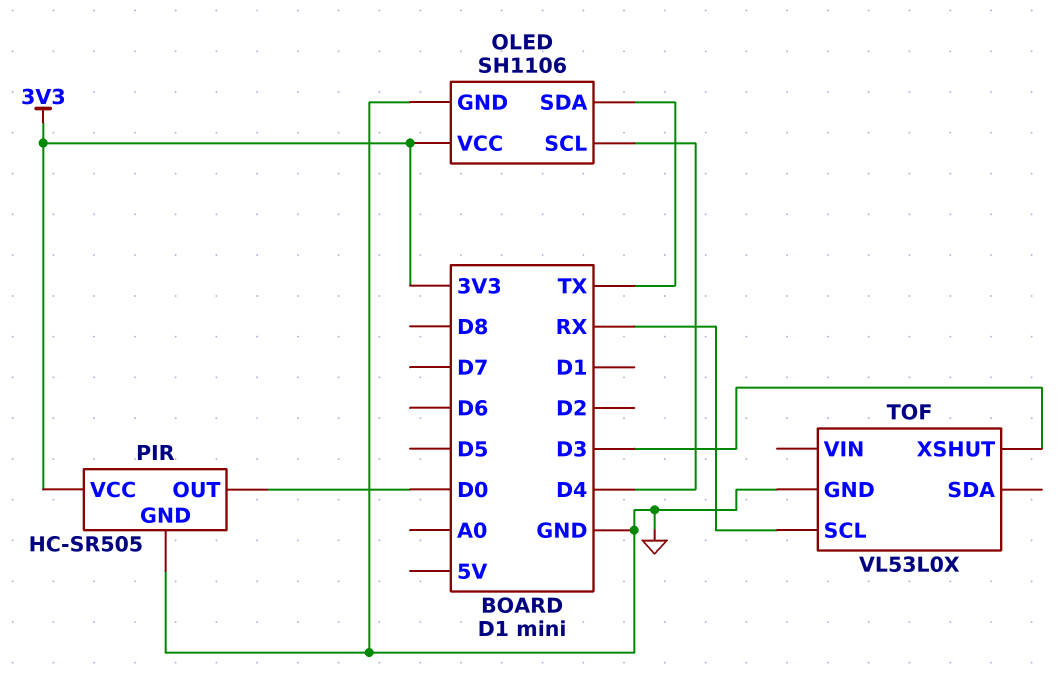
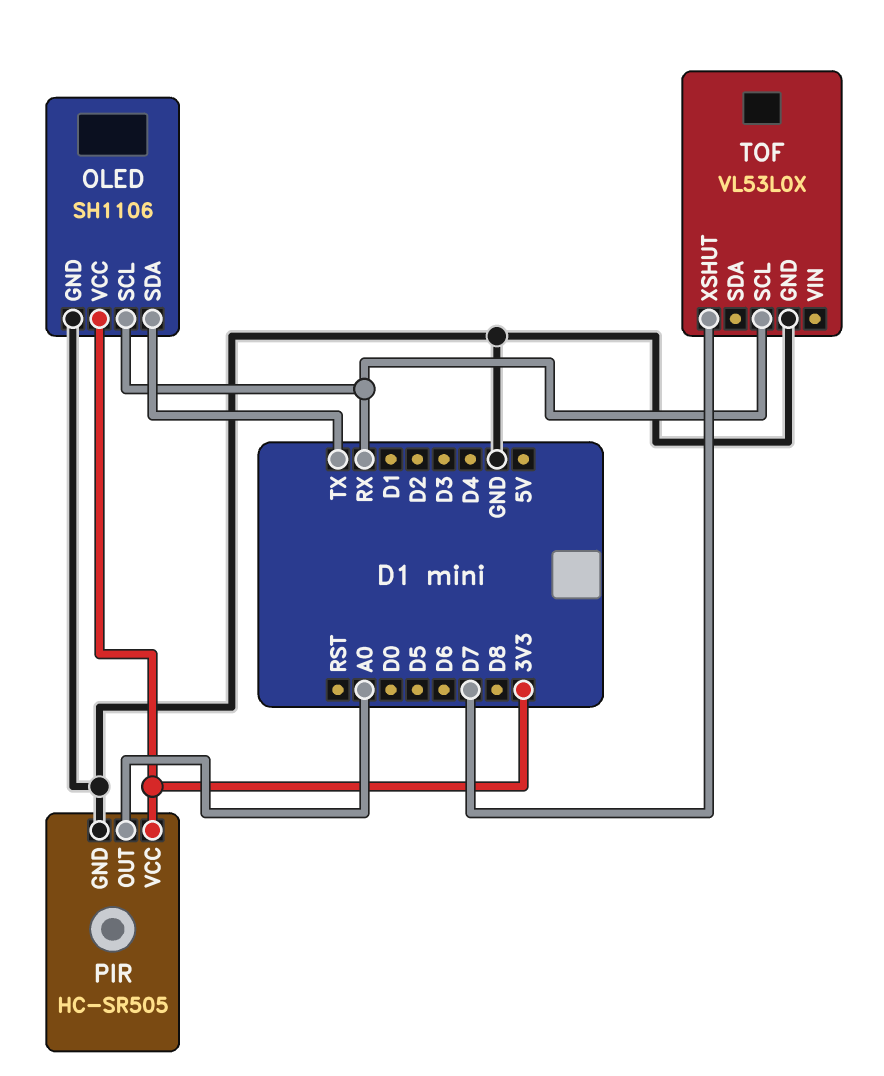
OLED pin SCL: D4 -> RX
PIR pin OUT: D0 -> A0
TOF pin XSHUT: D3 -> D7

